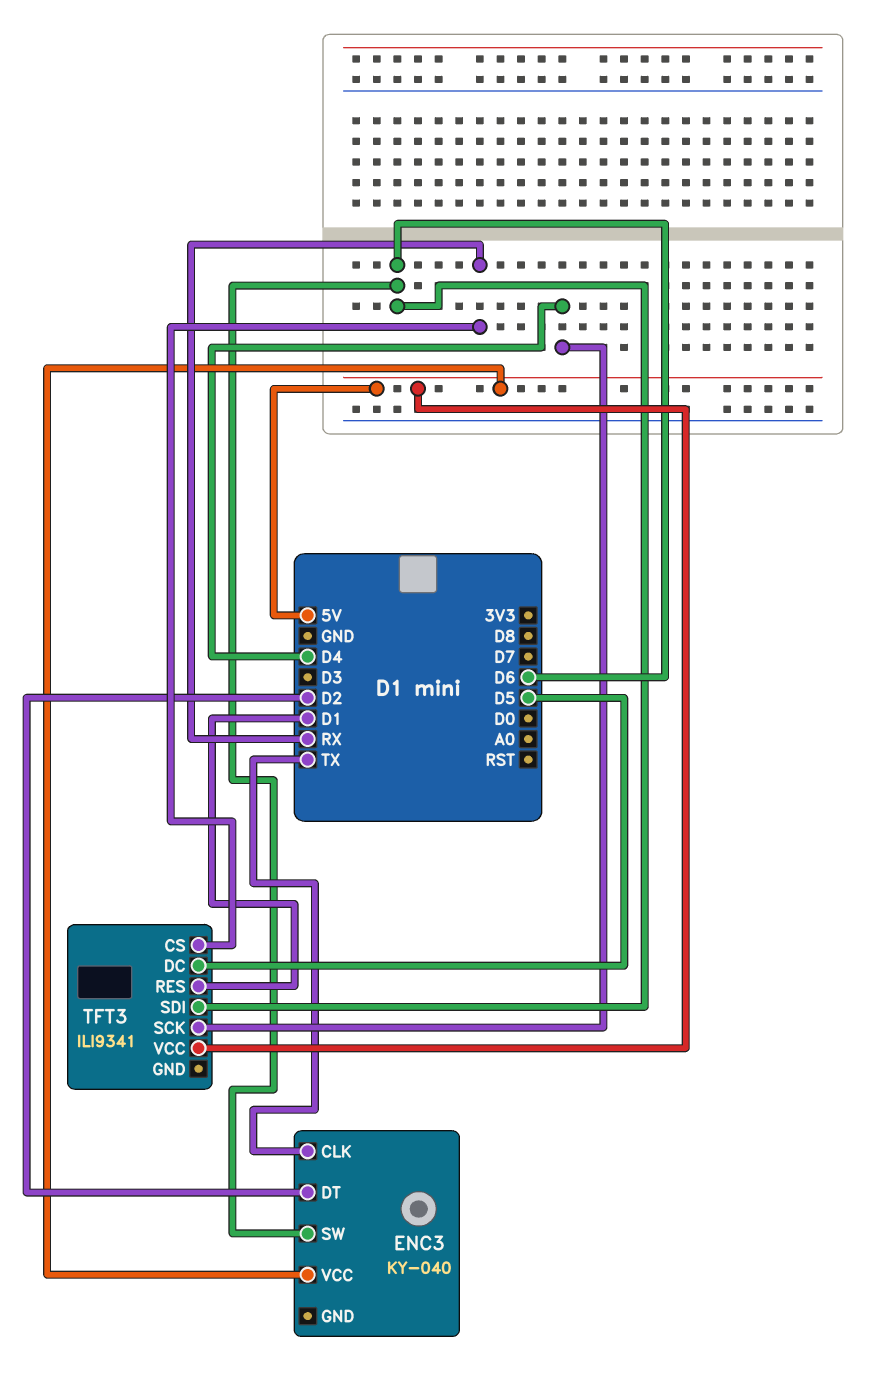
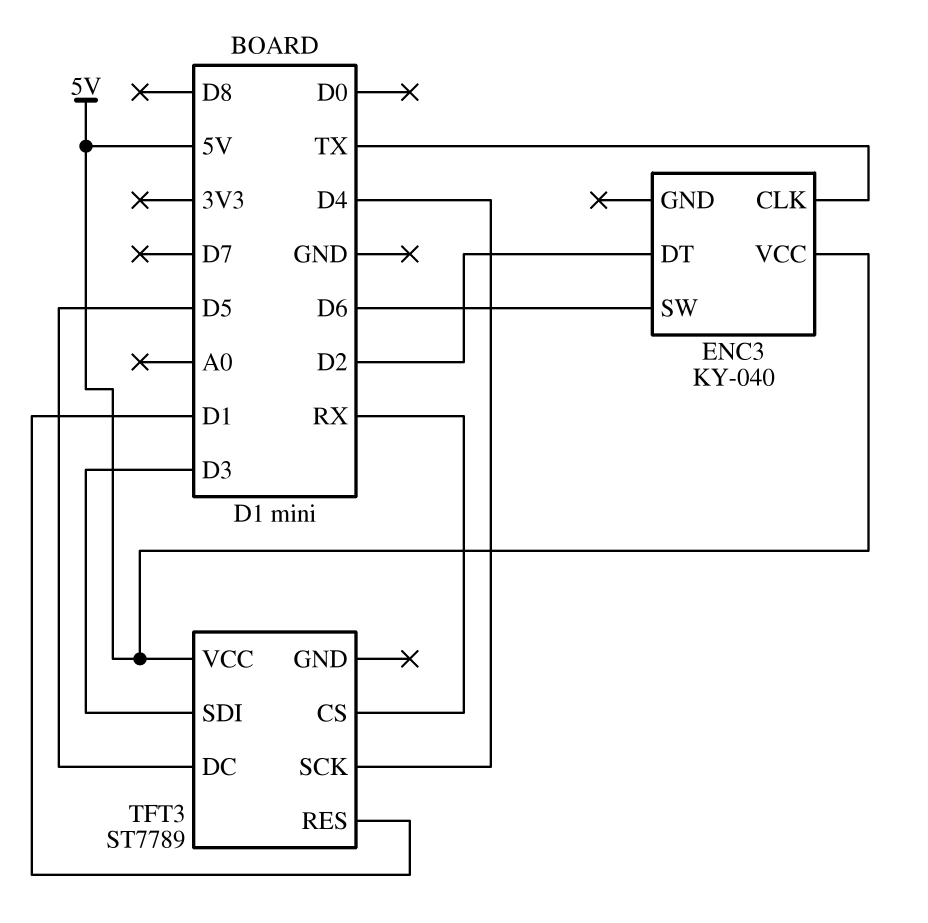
TFT3: ILI9341 -> ST7789
TFT3 pin SDI: D6 -> D3

